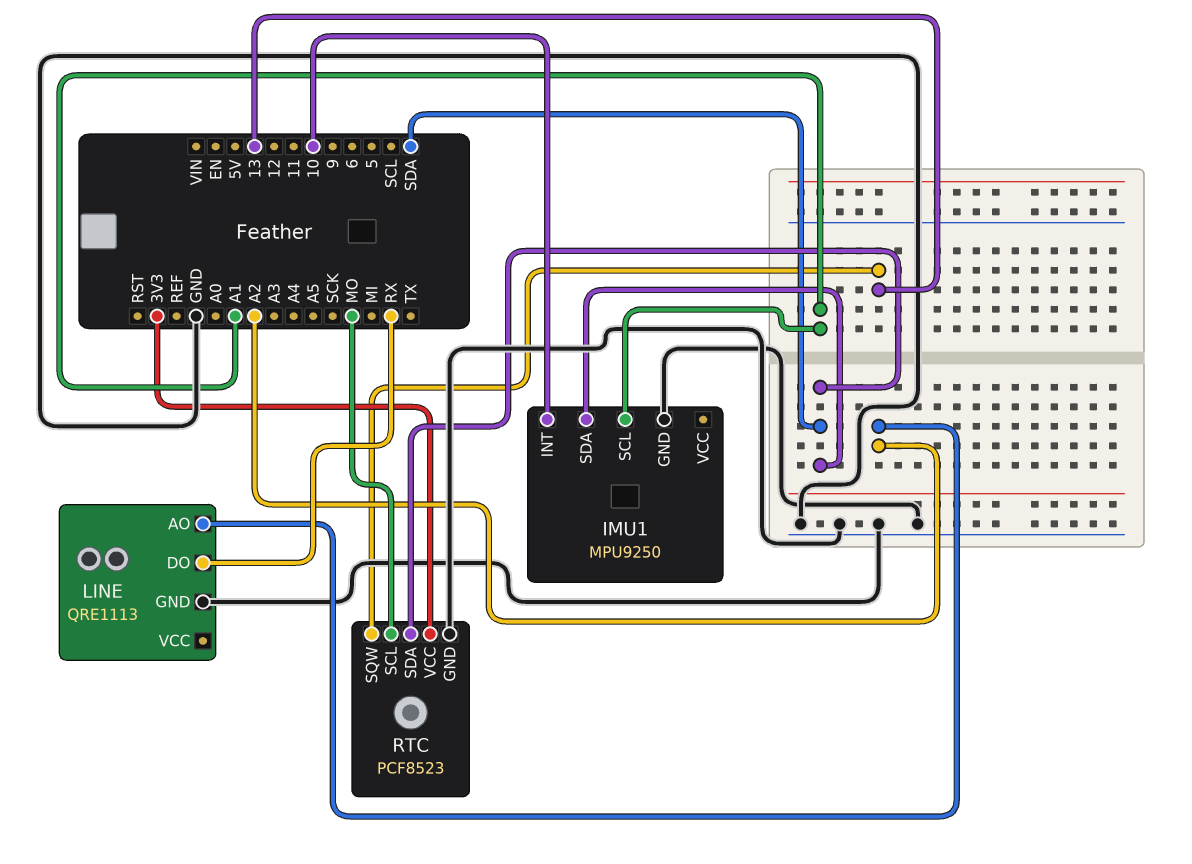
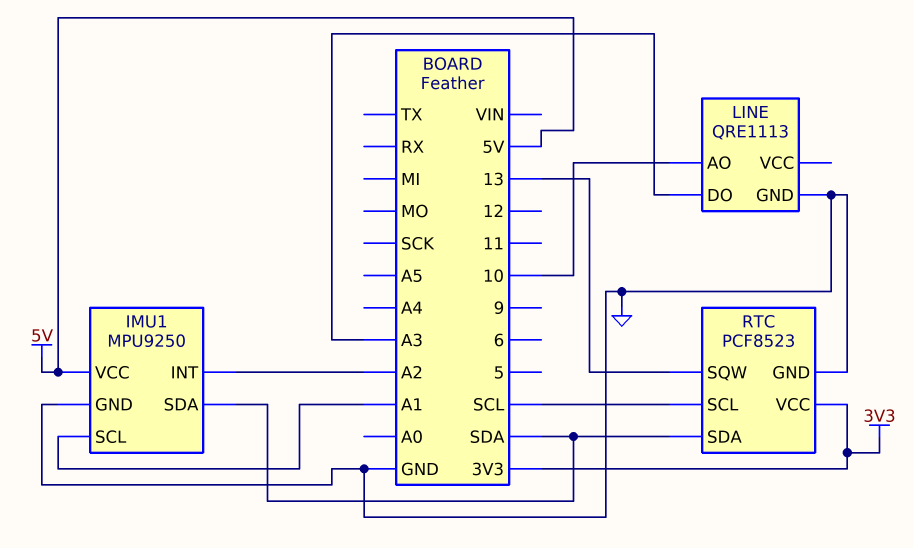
IMU1 pin INT: 10 -> A2
IMU1 pin VCC: none -> 5V
LINE pin AO: A2 -> 10
LINE pin DO: RX -> A3
RTC pin SCL: MO -> SCL

